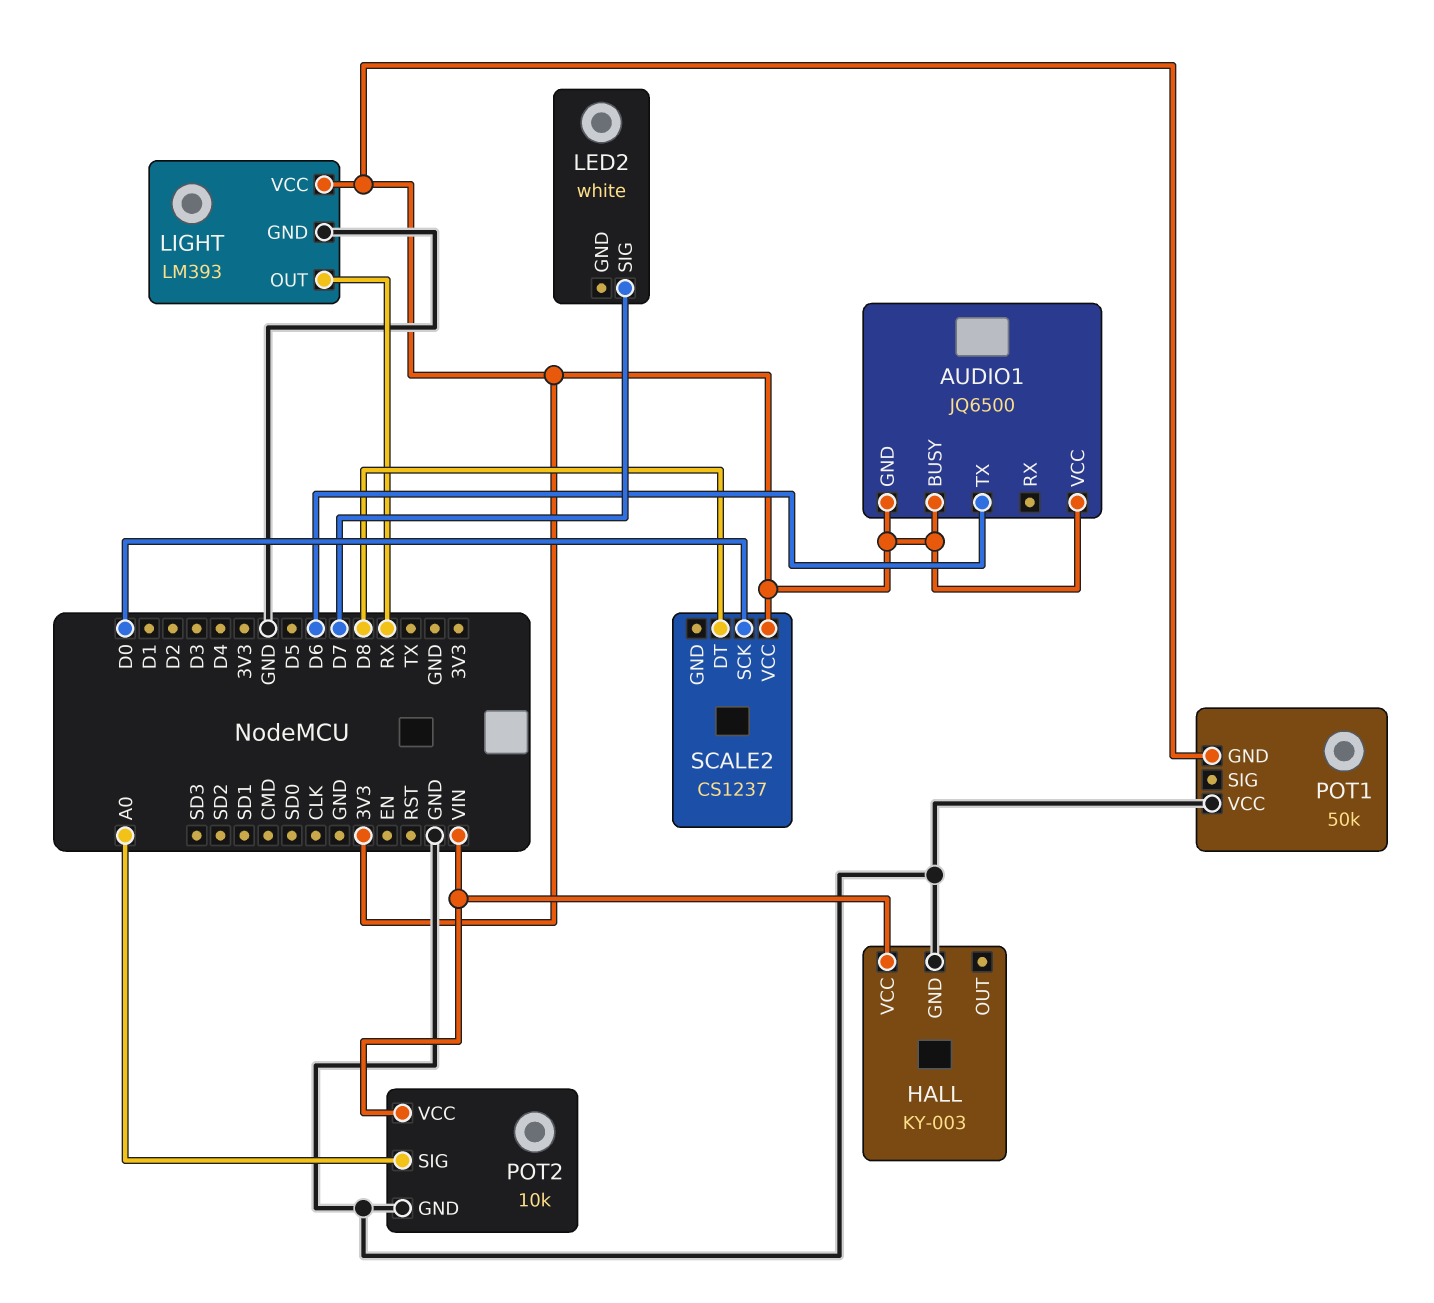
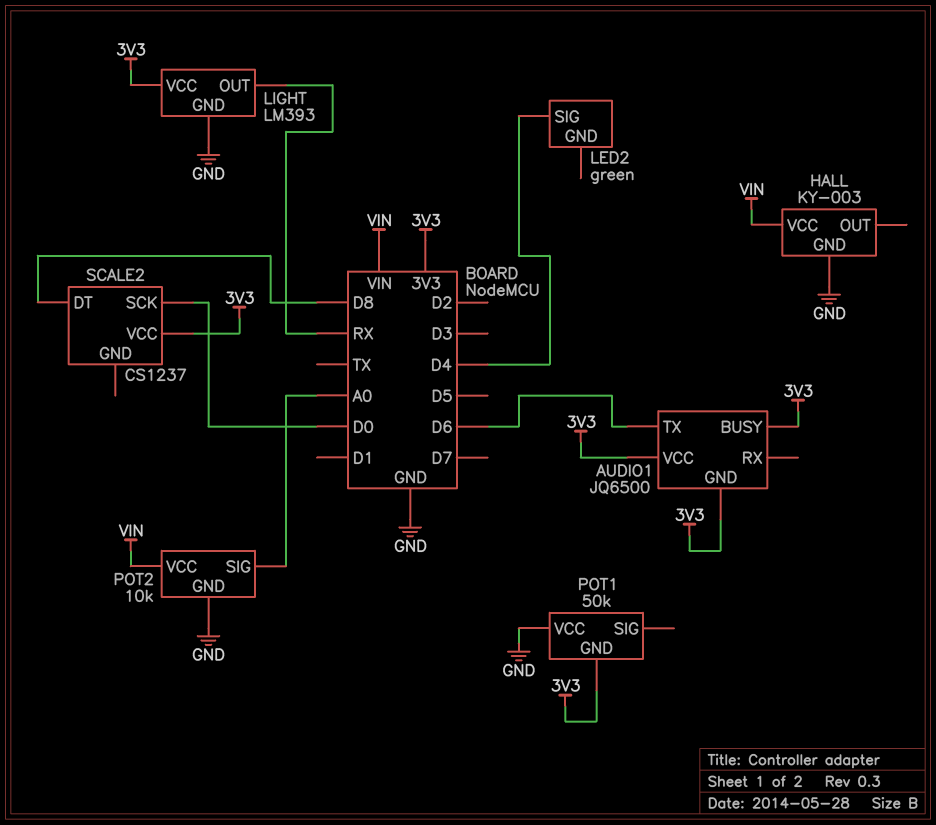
LED2: white -> green
LED2 pin SIG: D7 -> D4

